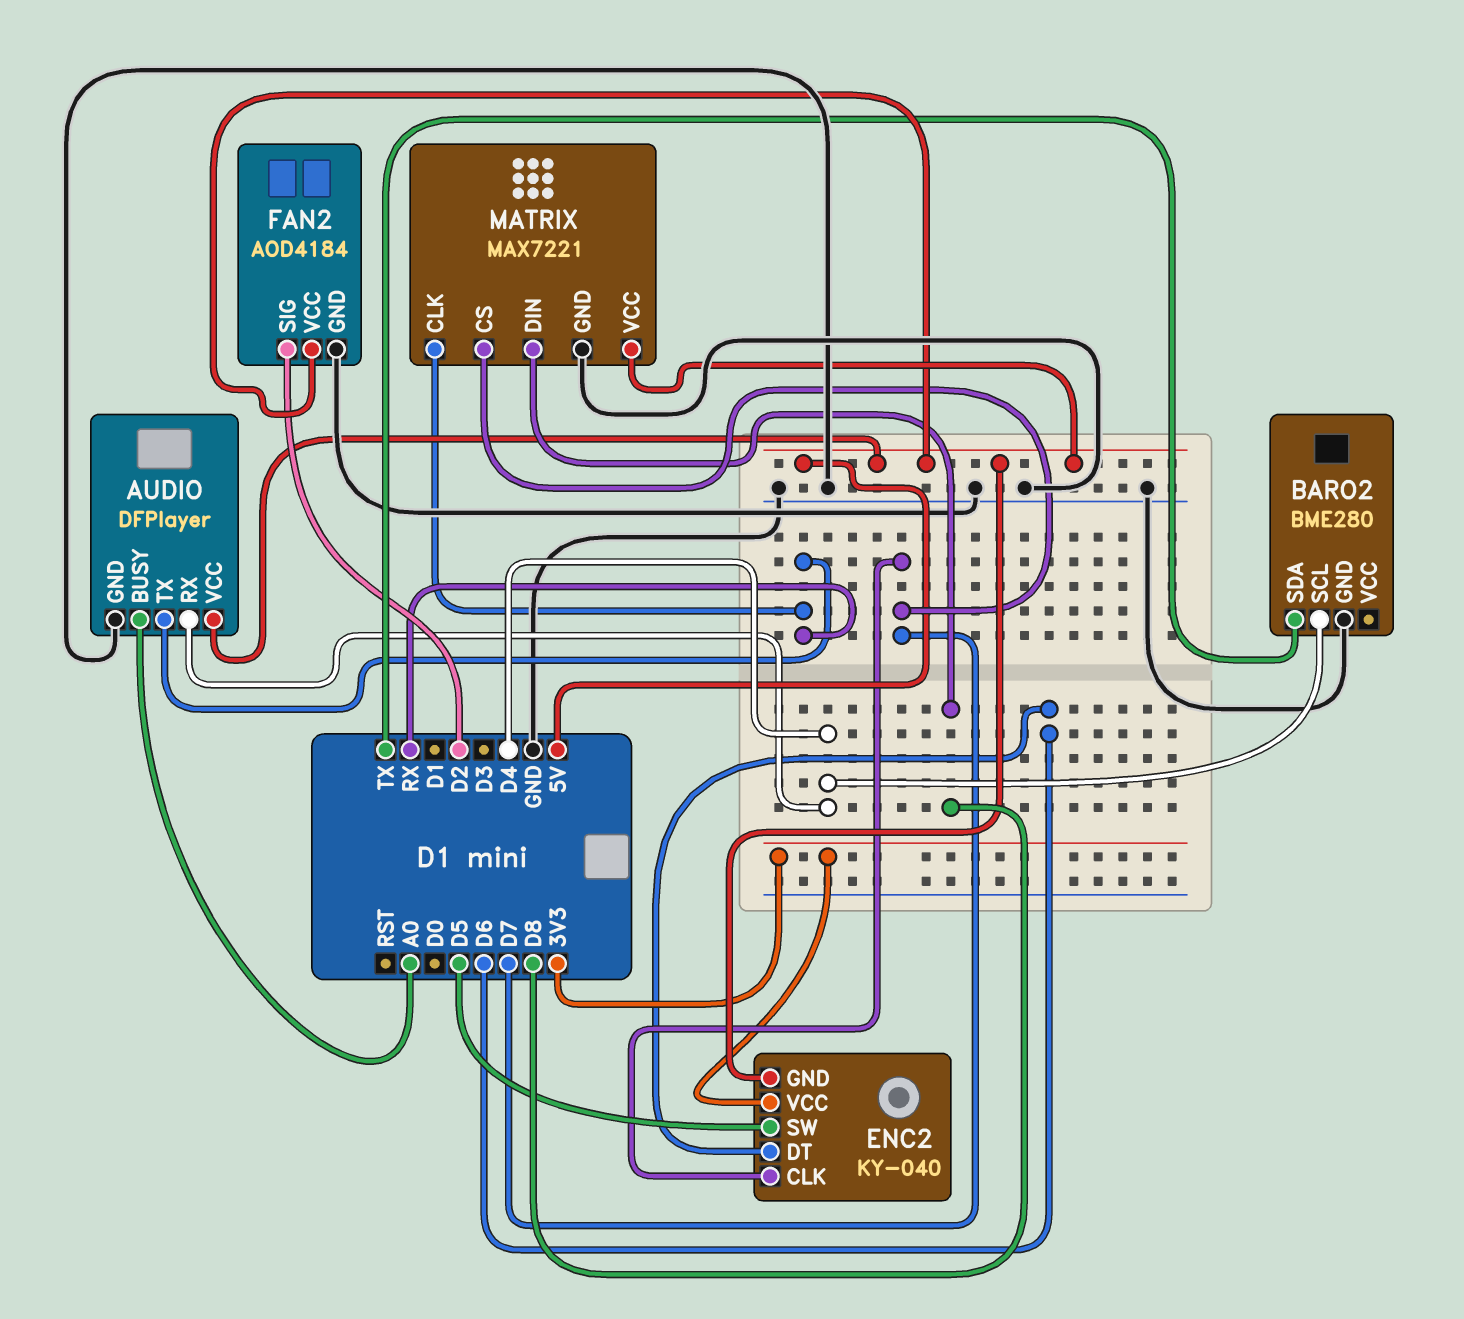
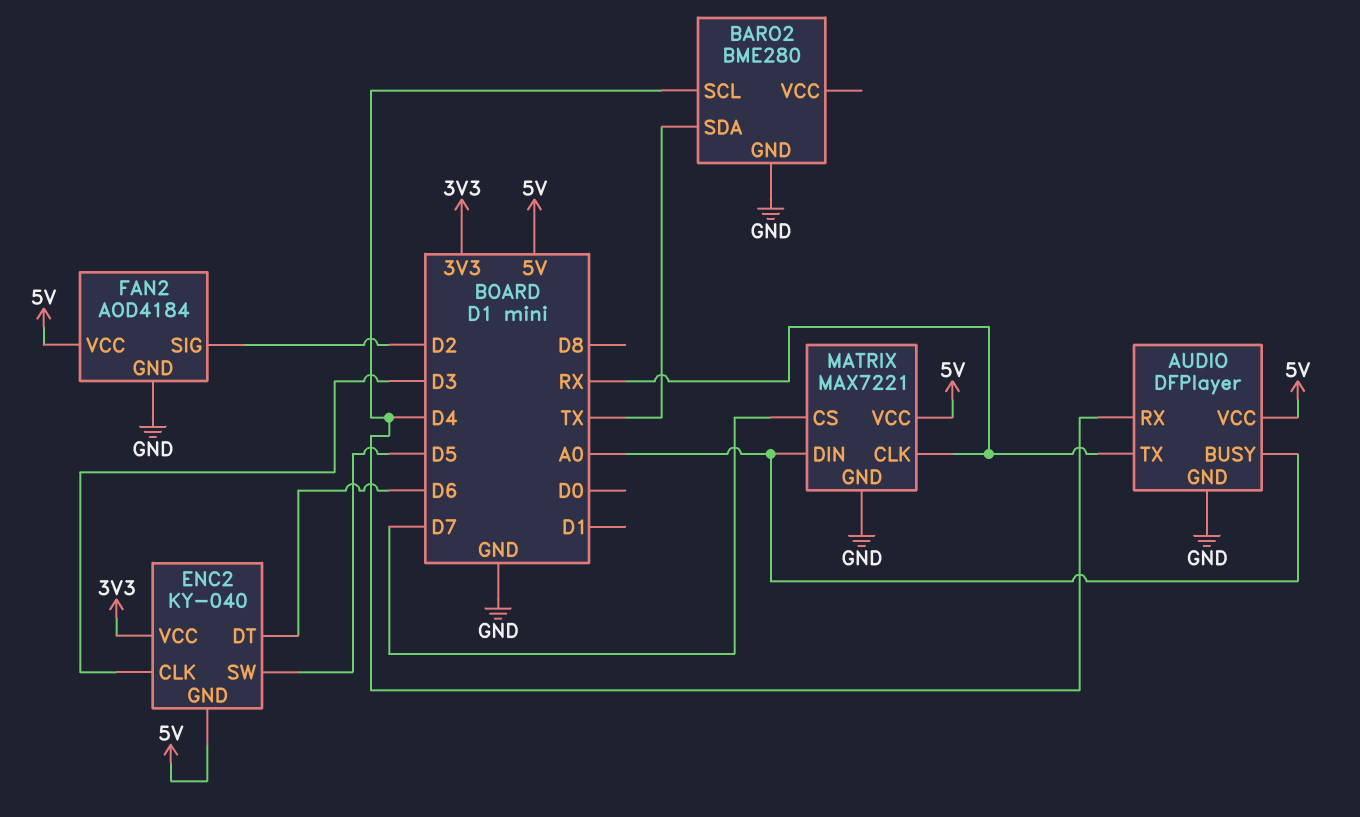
ENC2 pin CLK: D7 -> D3
MATRIX pin DIN: D8 -> A0

